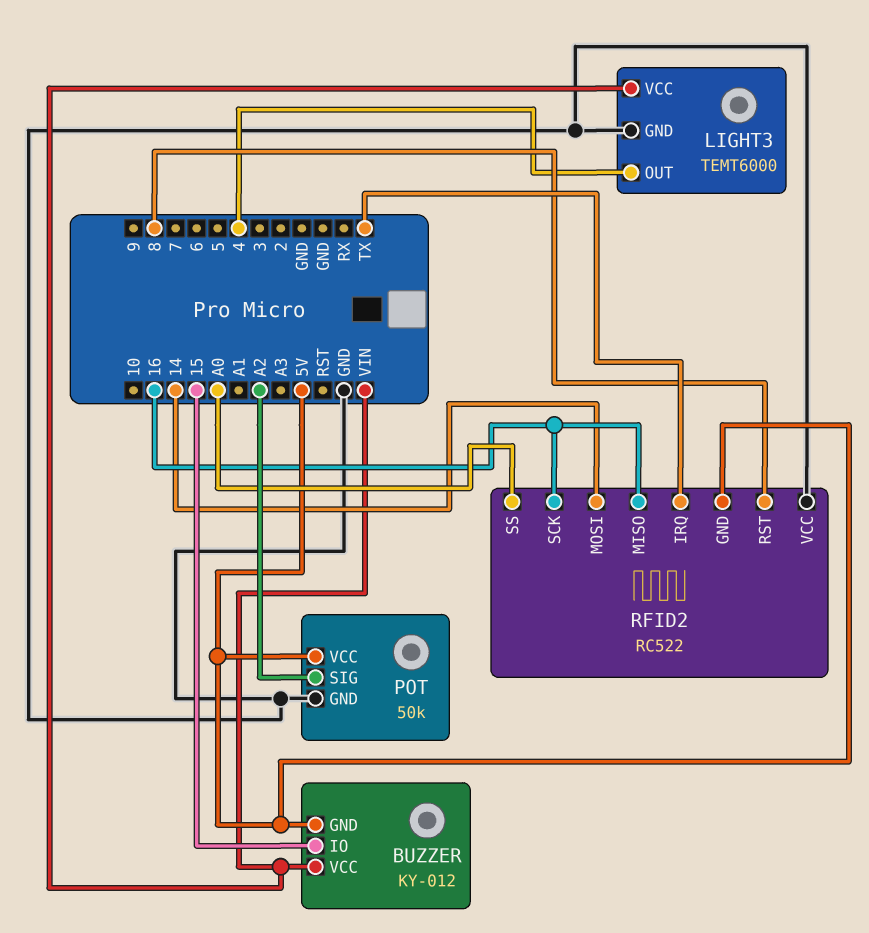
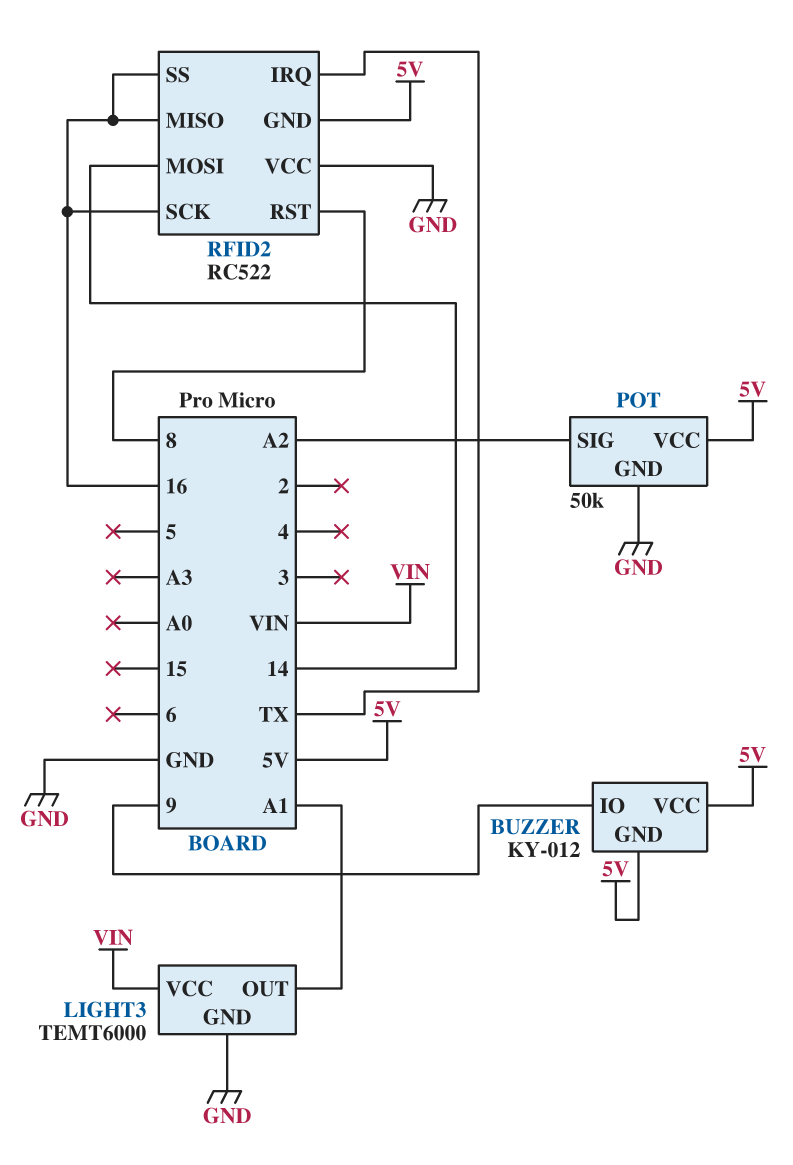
BUZZER pin IO: 15 -> 9
BUZZER pin VCC: VIN -> 5V
LIGHT3 pin OUT: 4 -> A1
RFID2 pin SS: A0 -> 16

